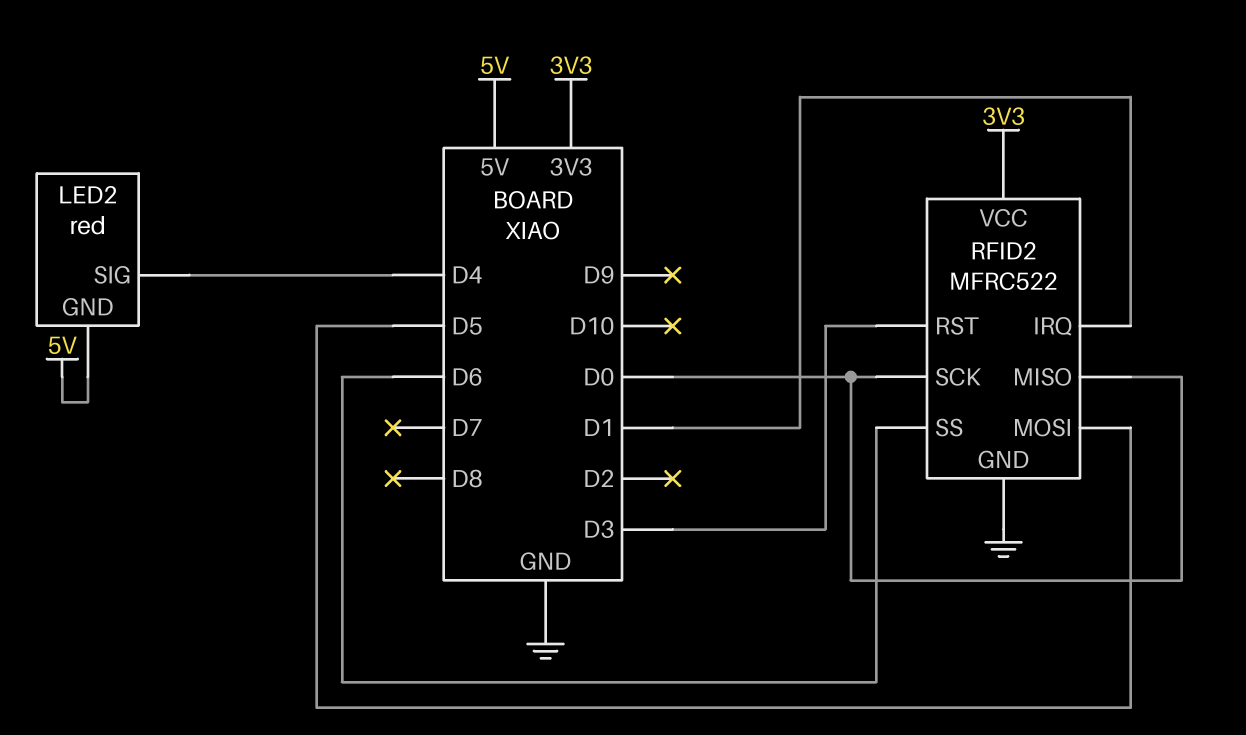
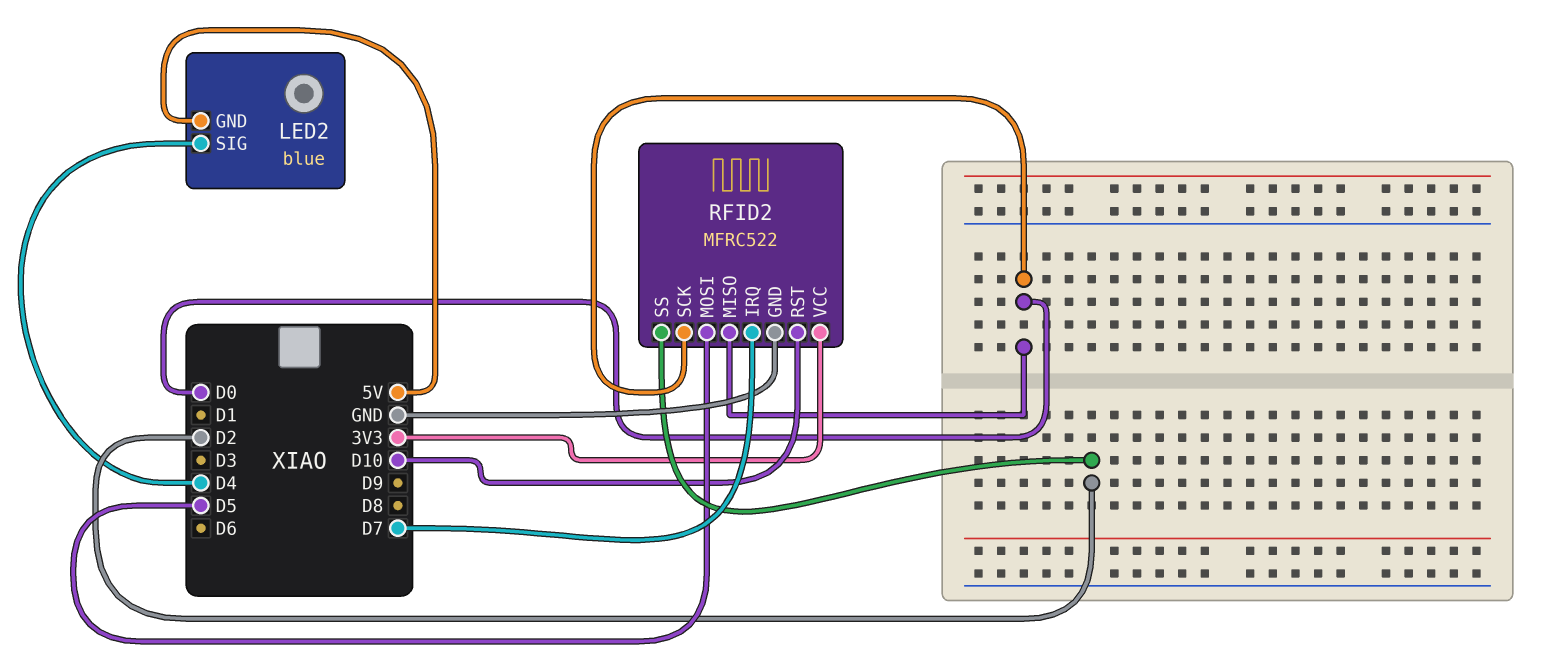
LED2: red -> blue
RFID2 pin IRQ: D1 -> D7
RFID2 pin RST: D3 -> D10
RFID2 pin SS: D6 -> D2

